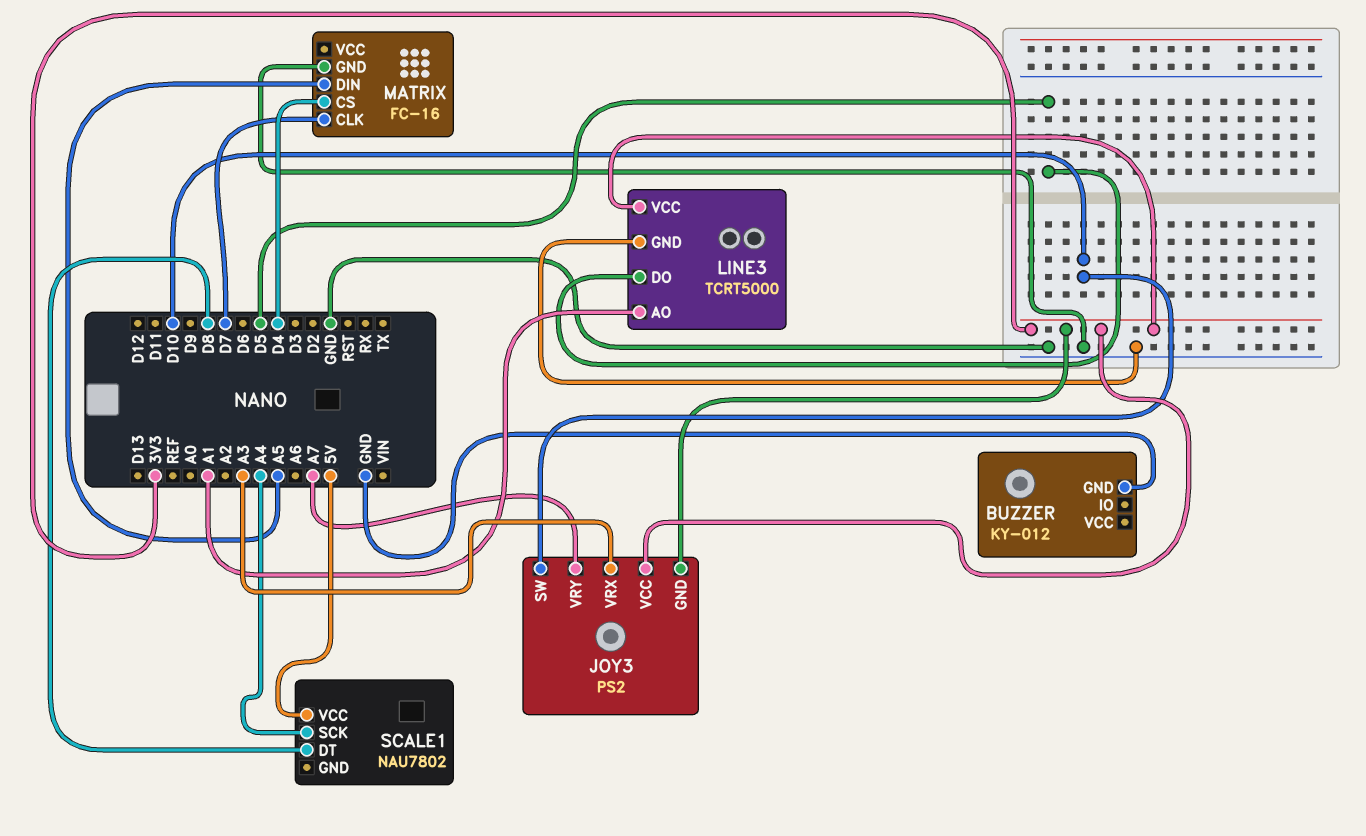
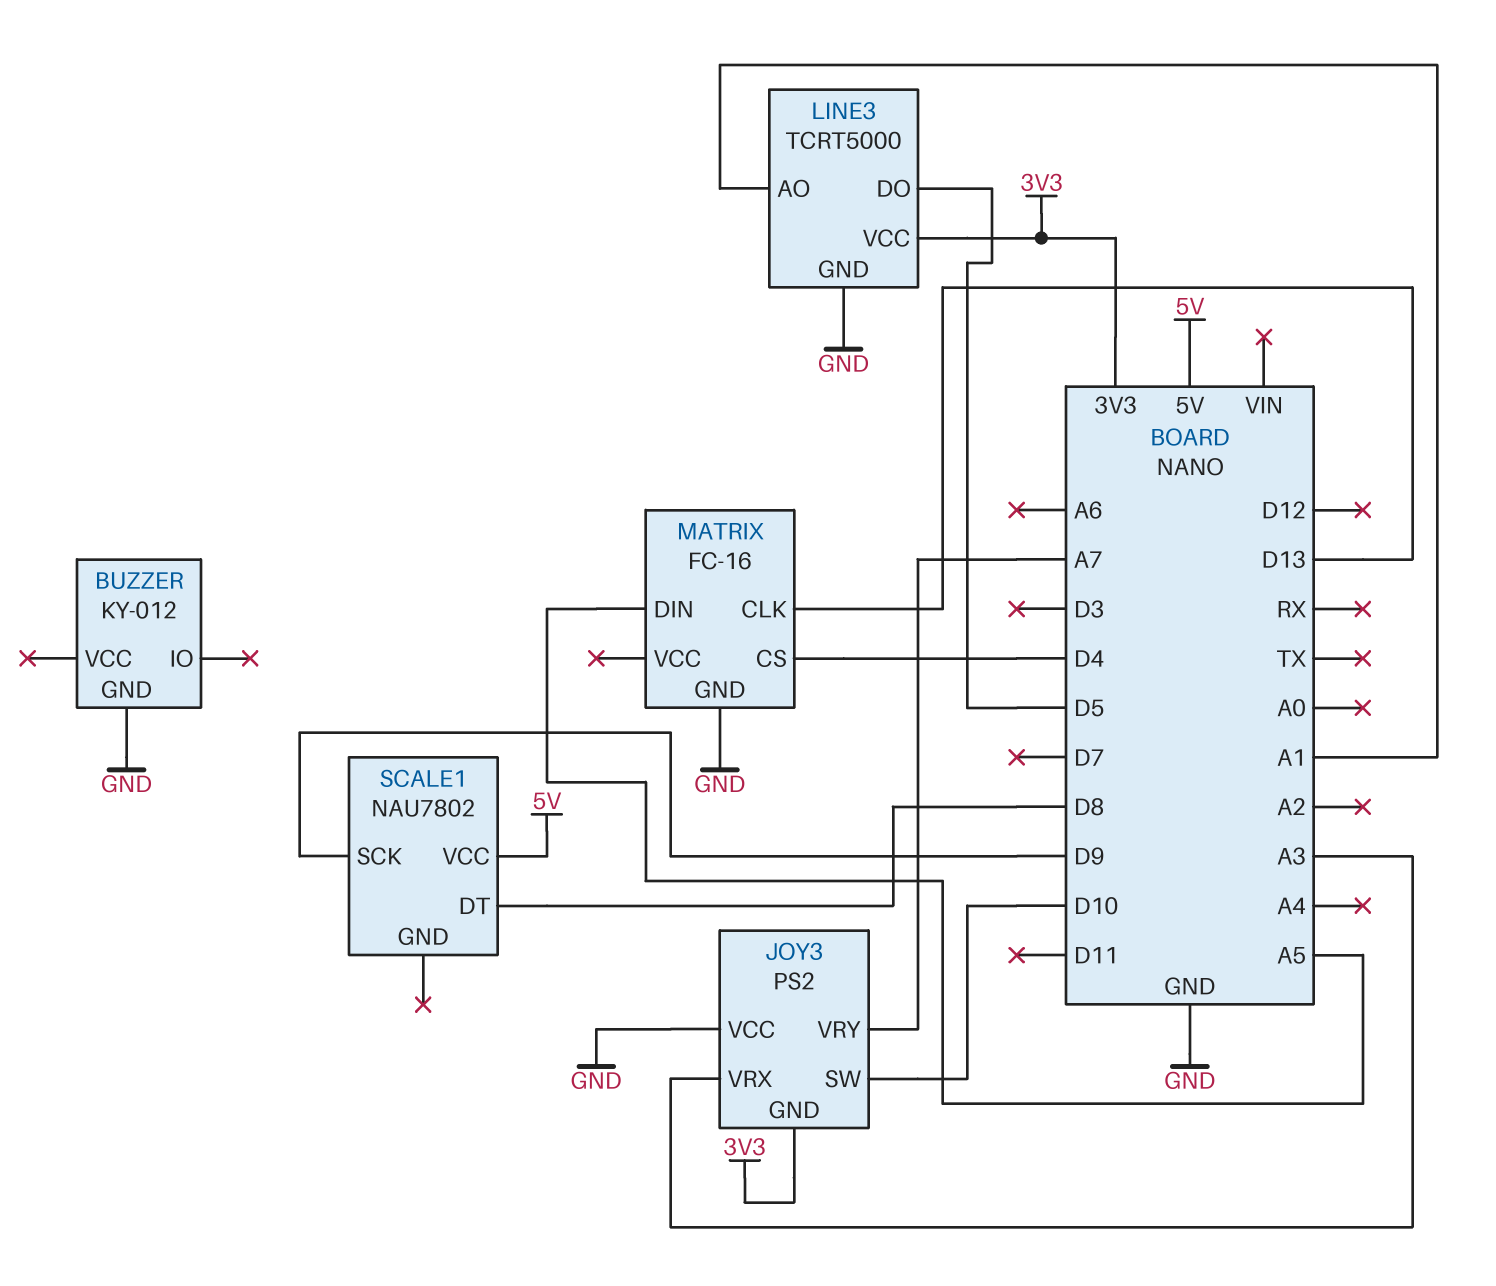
JOY3 pin VCC: 3V3 -> GND
MATRIX pin CLK: D7 -> D13
SCALE1 pin SCK: A4 -> D9

